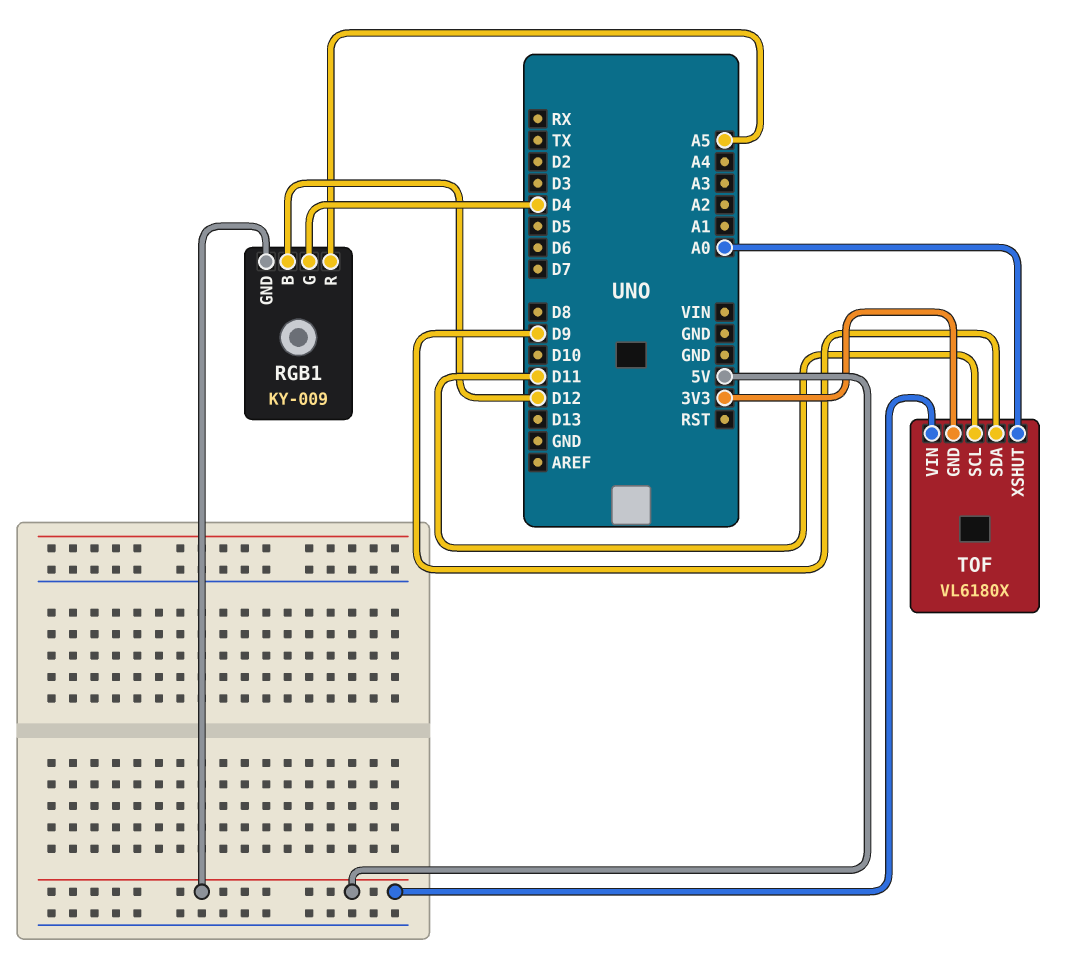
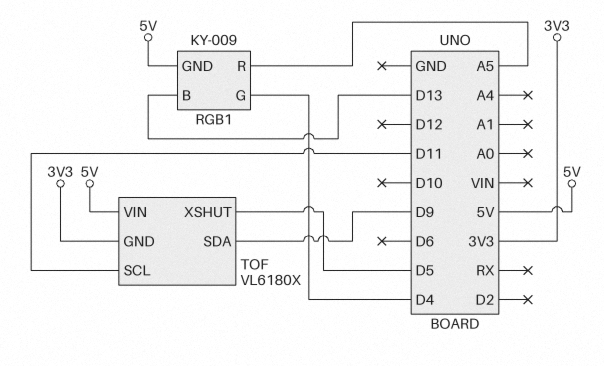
RGB1 pin B: D12 -> D13
TOF pin XSHUT: A0 -> D5

